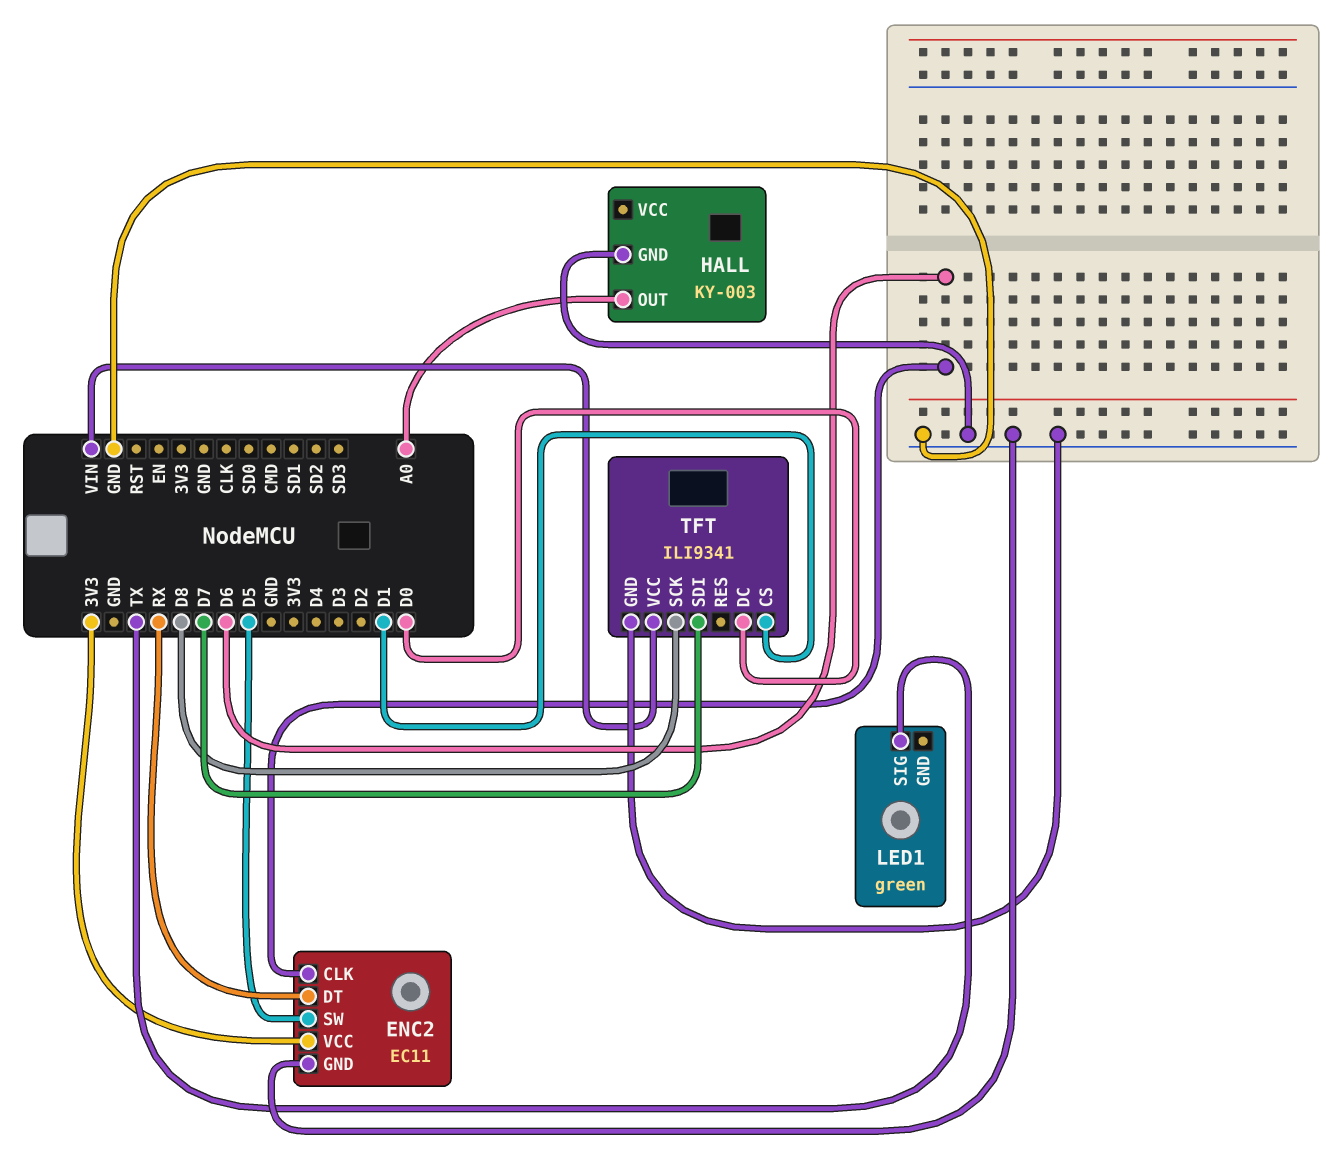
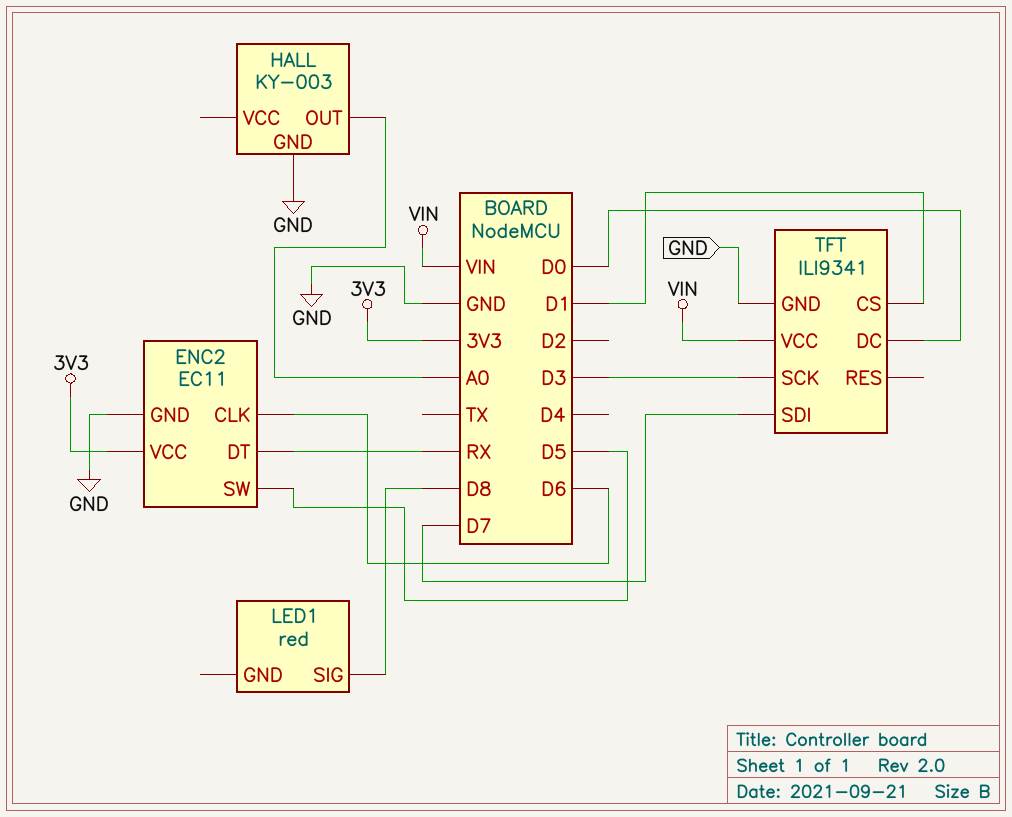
LED1: green -> red
LED1 pin SIG: TX -> D8
TFT pin SCK: D8 -> D3

